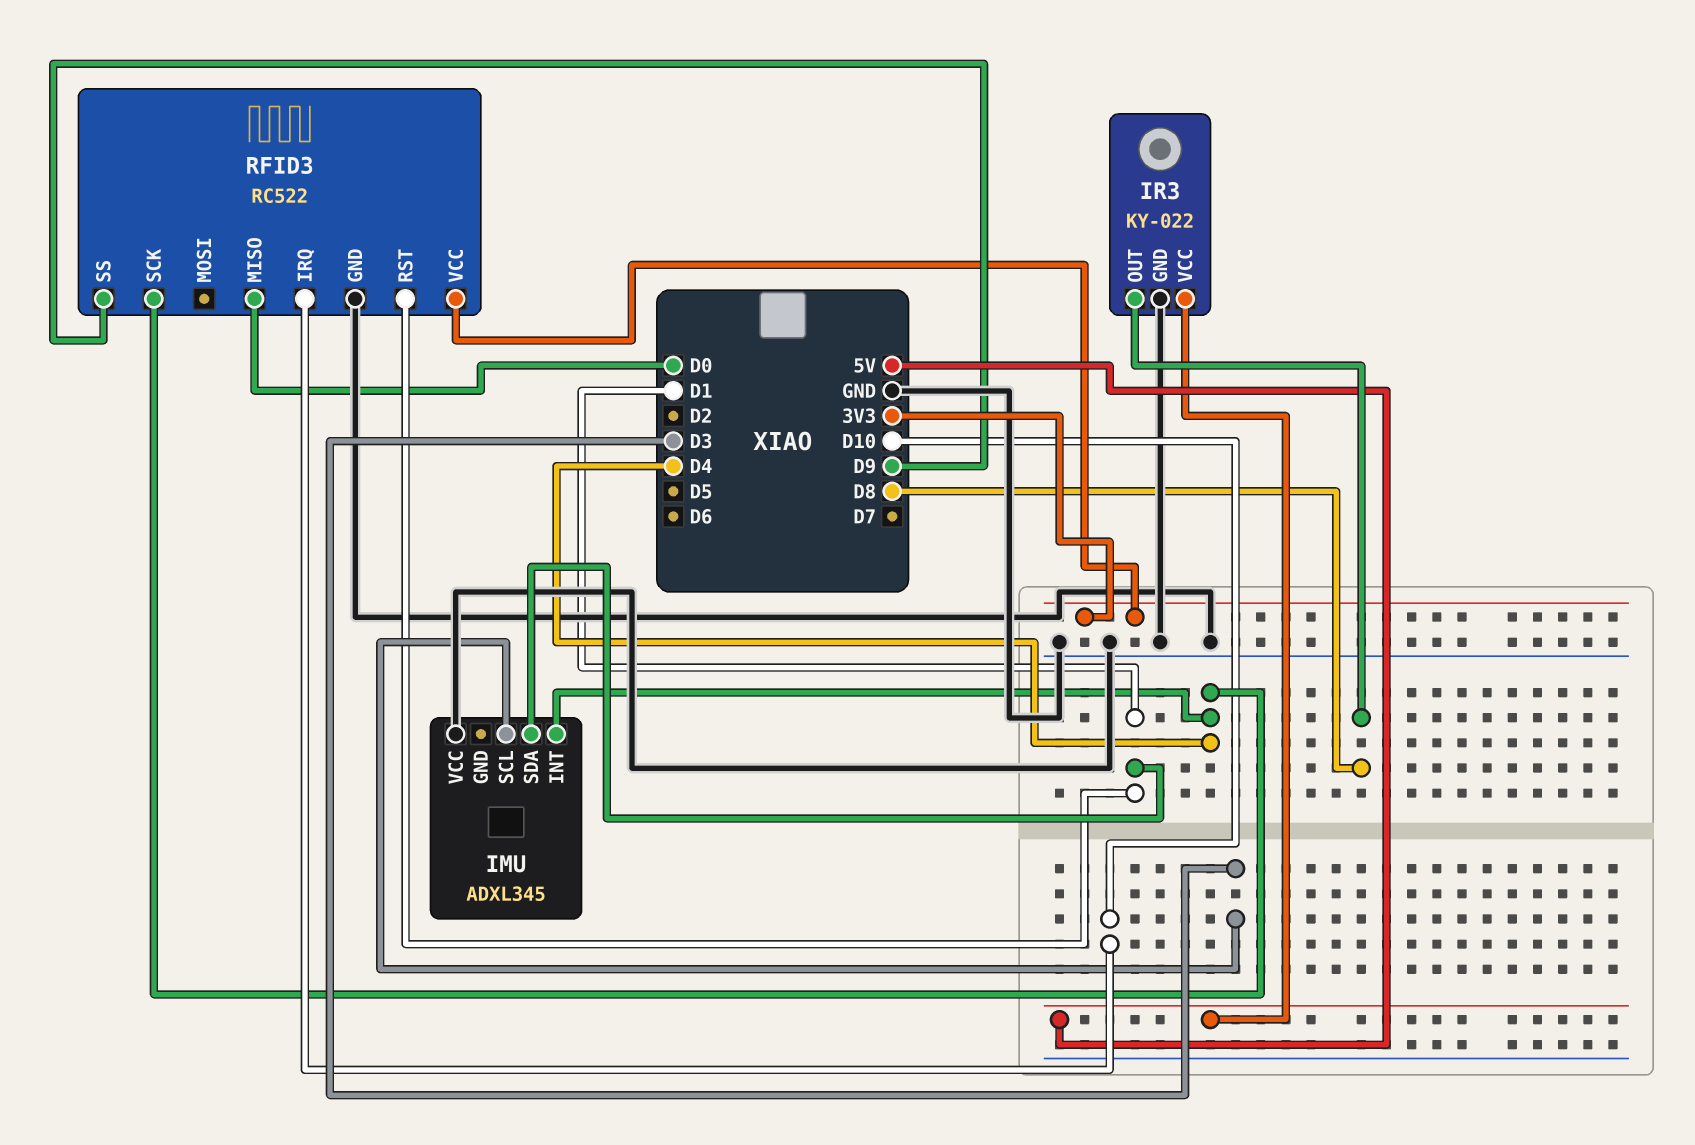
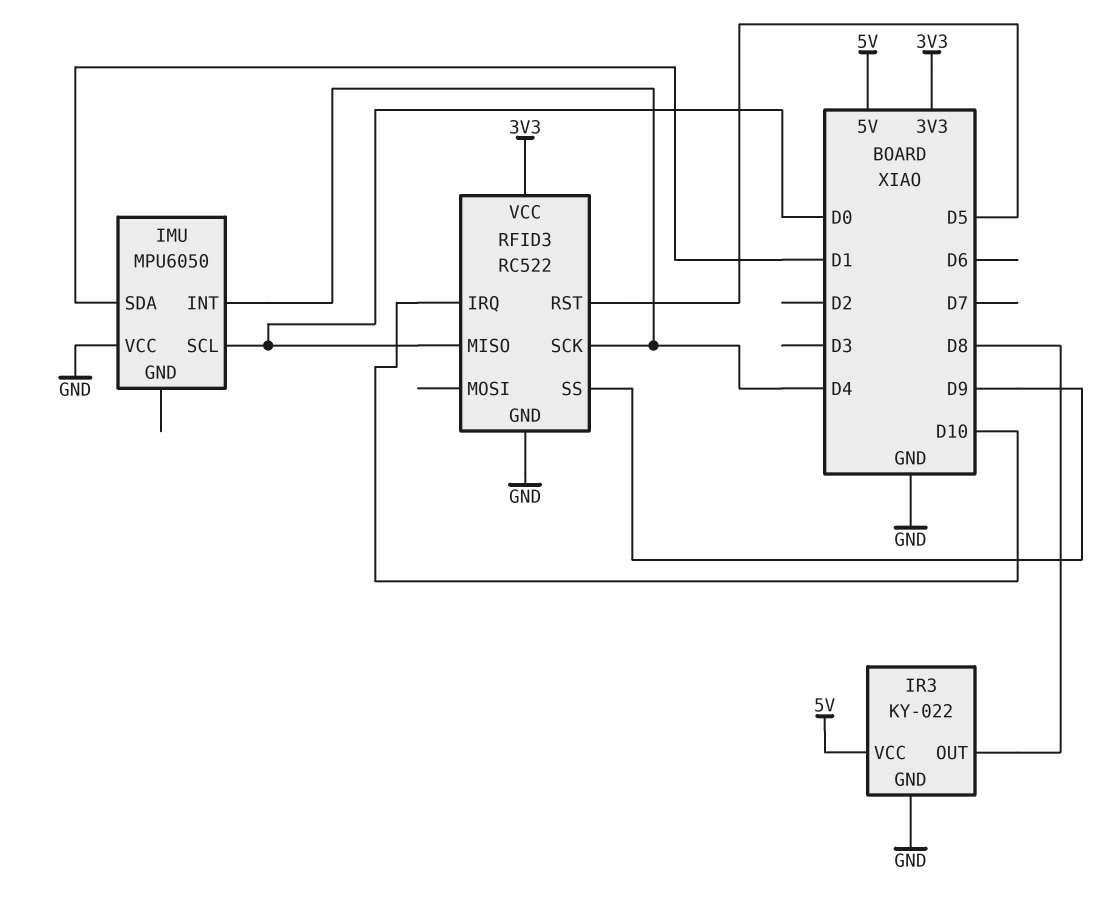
IMU: ADXL345 -> MPU6050
IMU pin SCL: D3 -> D0
RFID3 pin RST: D1 -> D5

